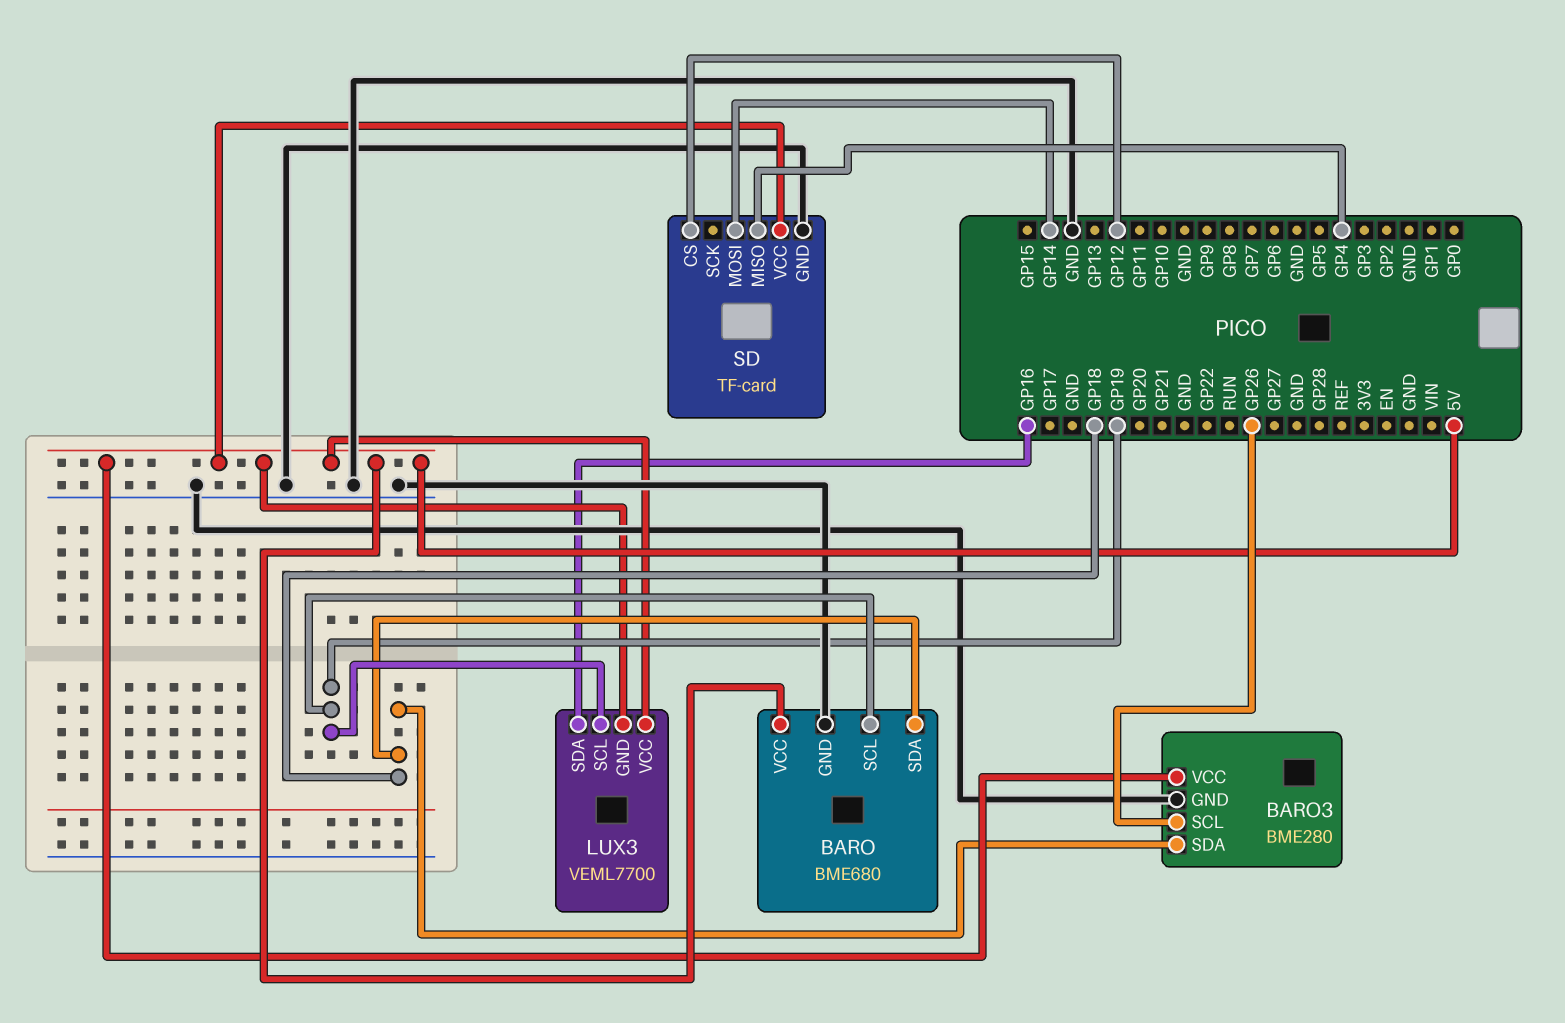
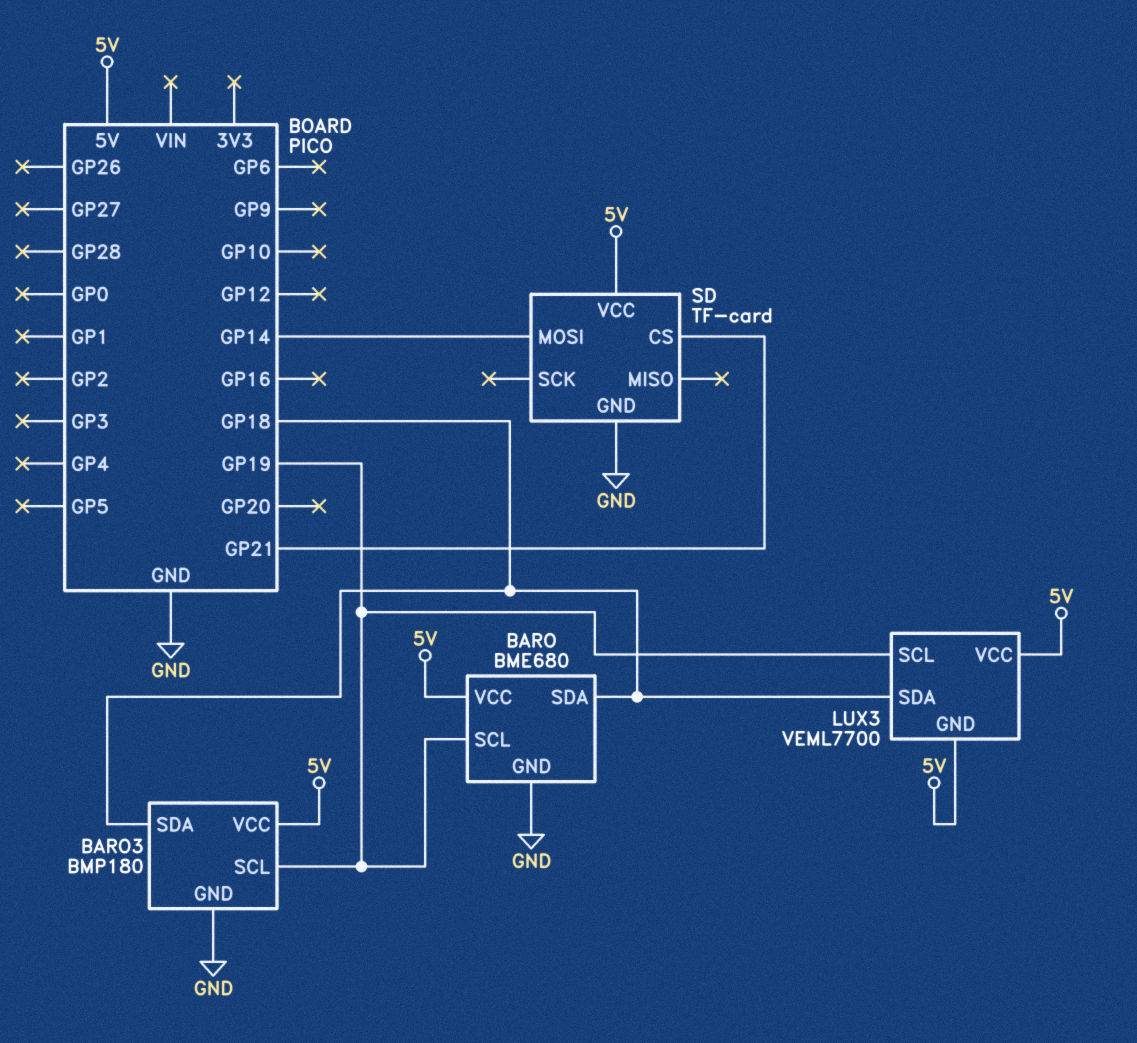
BARO3: BME280 -> BMP180
BARO3 pin SCL: GP26 -> GP19
LUX3 pin SDA: GP16 -> GP18
SD pin CS: GP12 -> GP21
SD pin MISO: GP4 -> none

